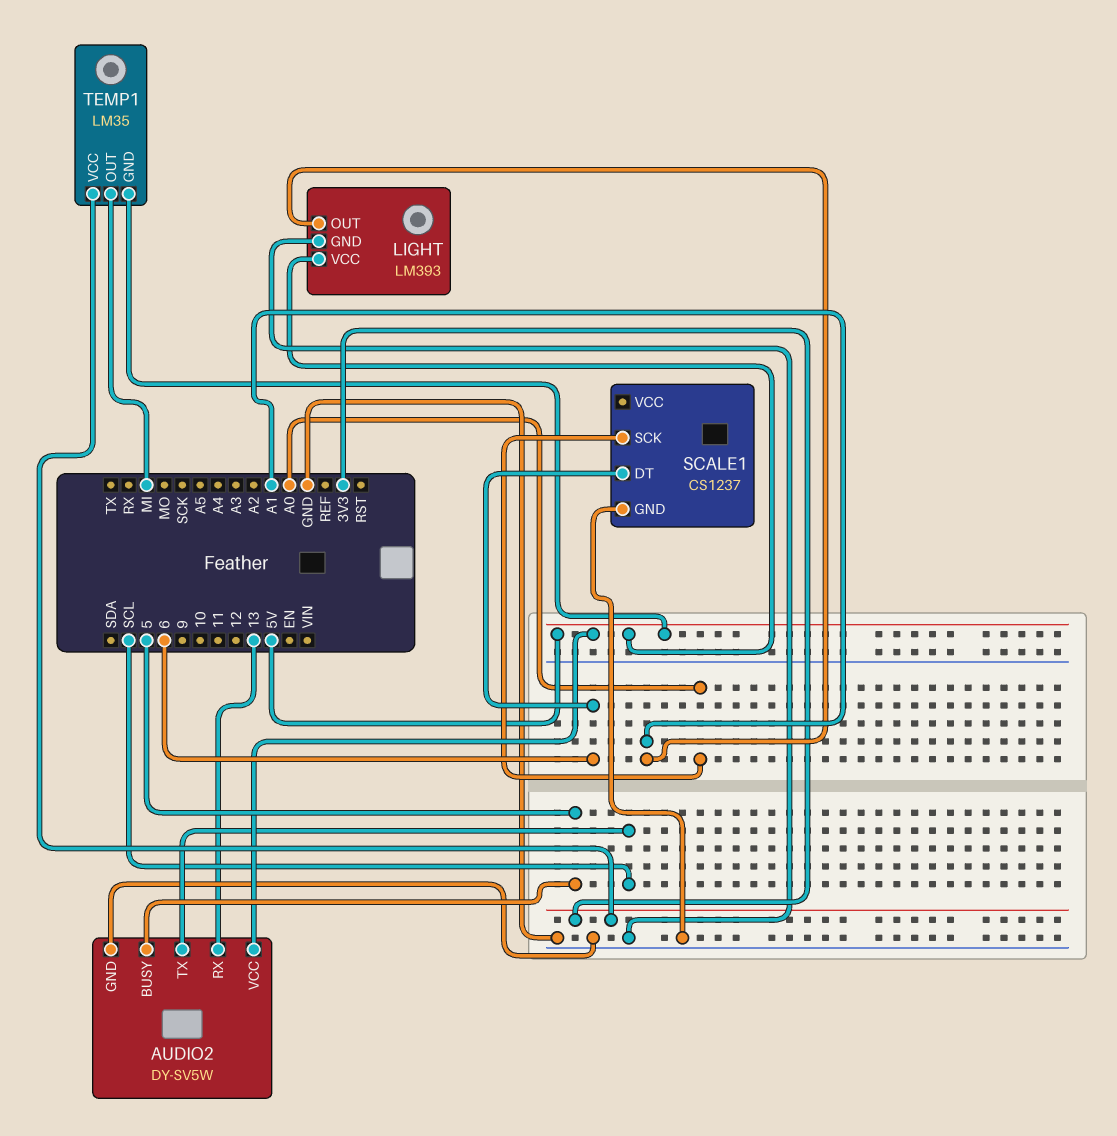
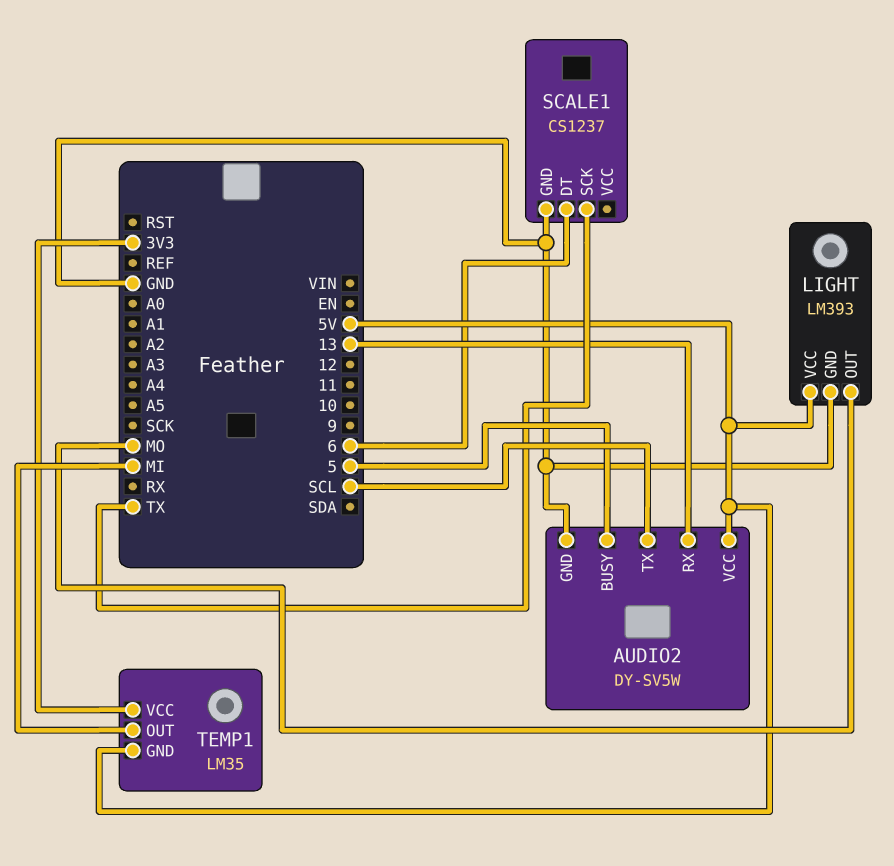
LIGHT pin OUT: A1 -> MO
SCALE1 pin SCK: A0 -> TX

